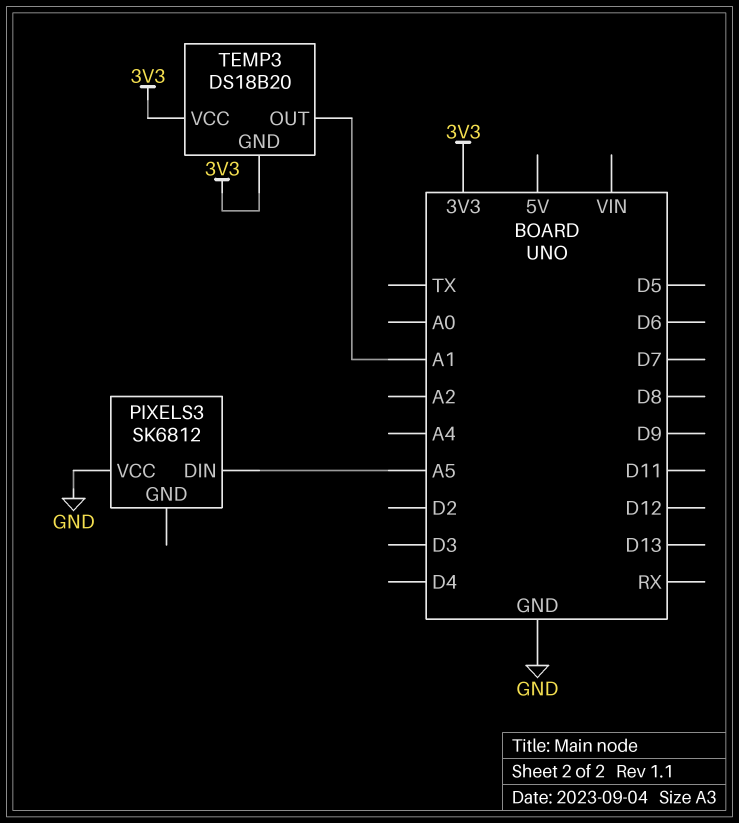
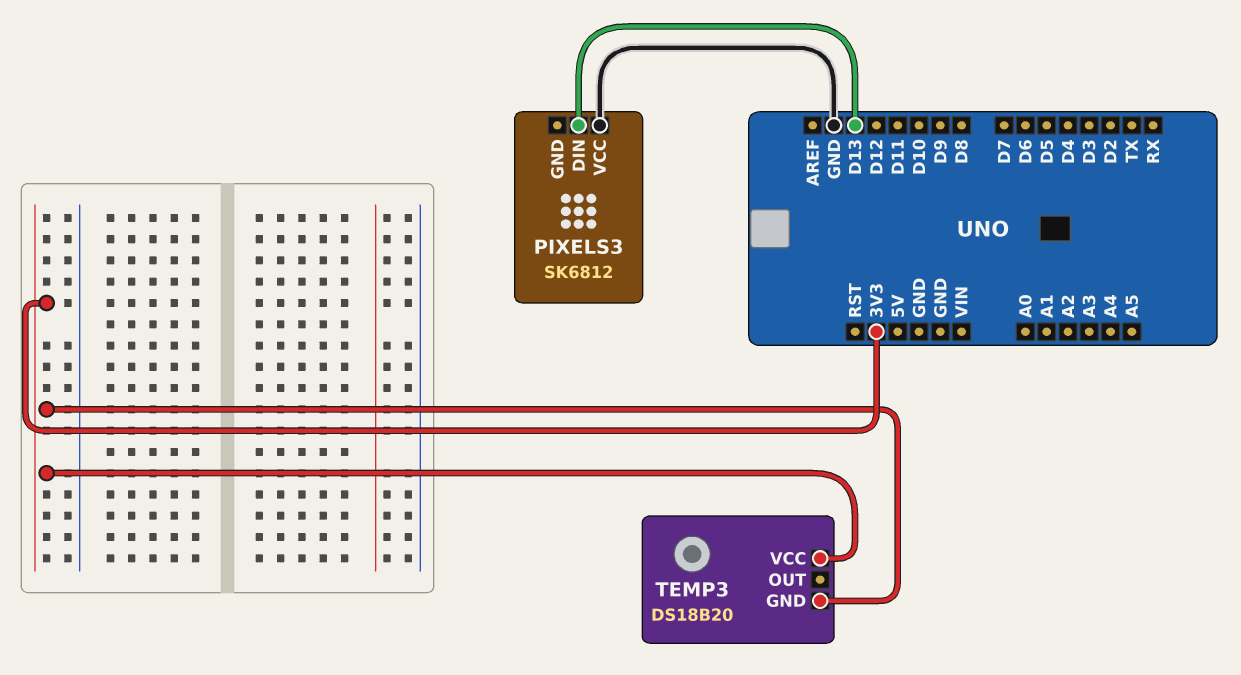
PIXELS3 pin DIN: A5 -> D13
TEMP3 pin OUT: A1 -> none

